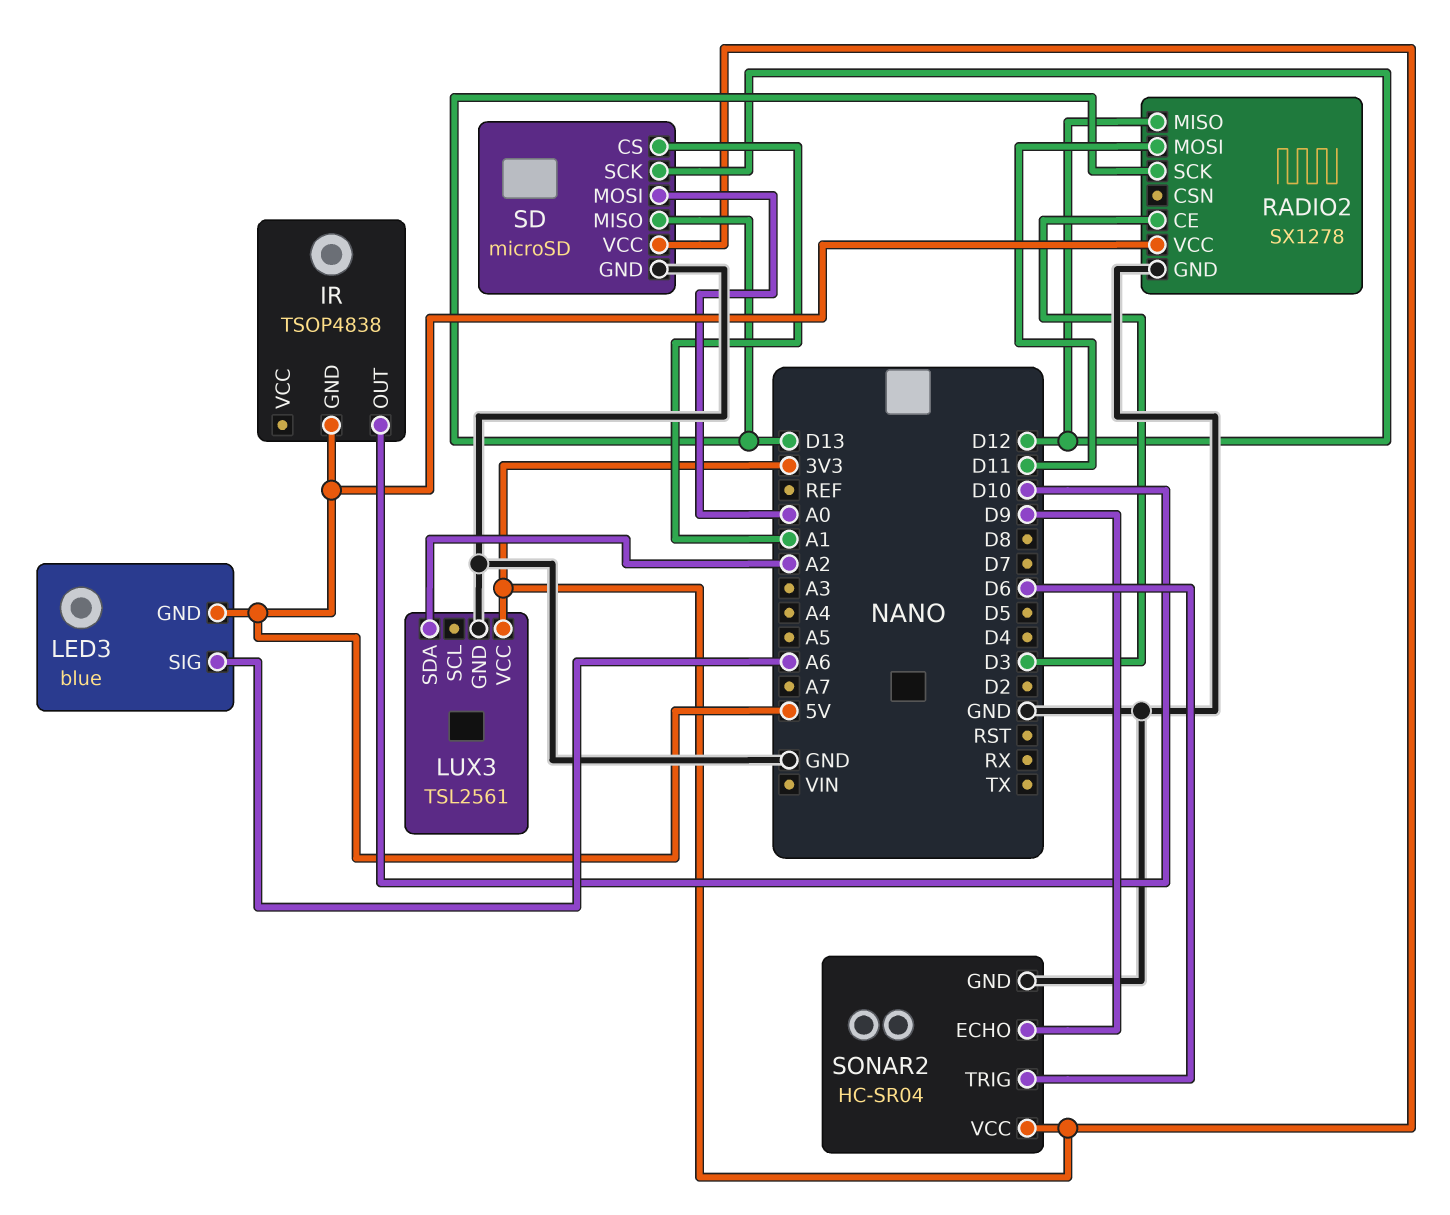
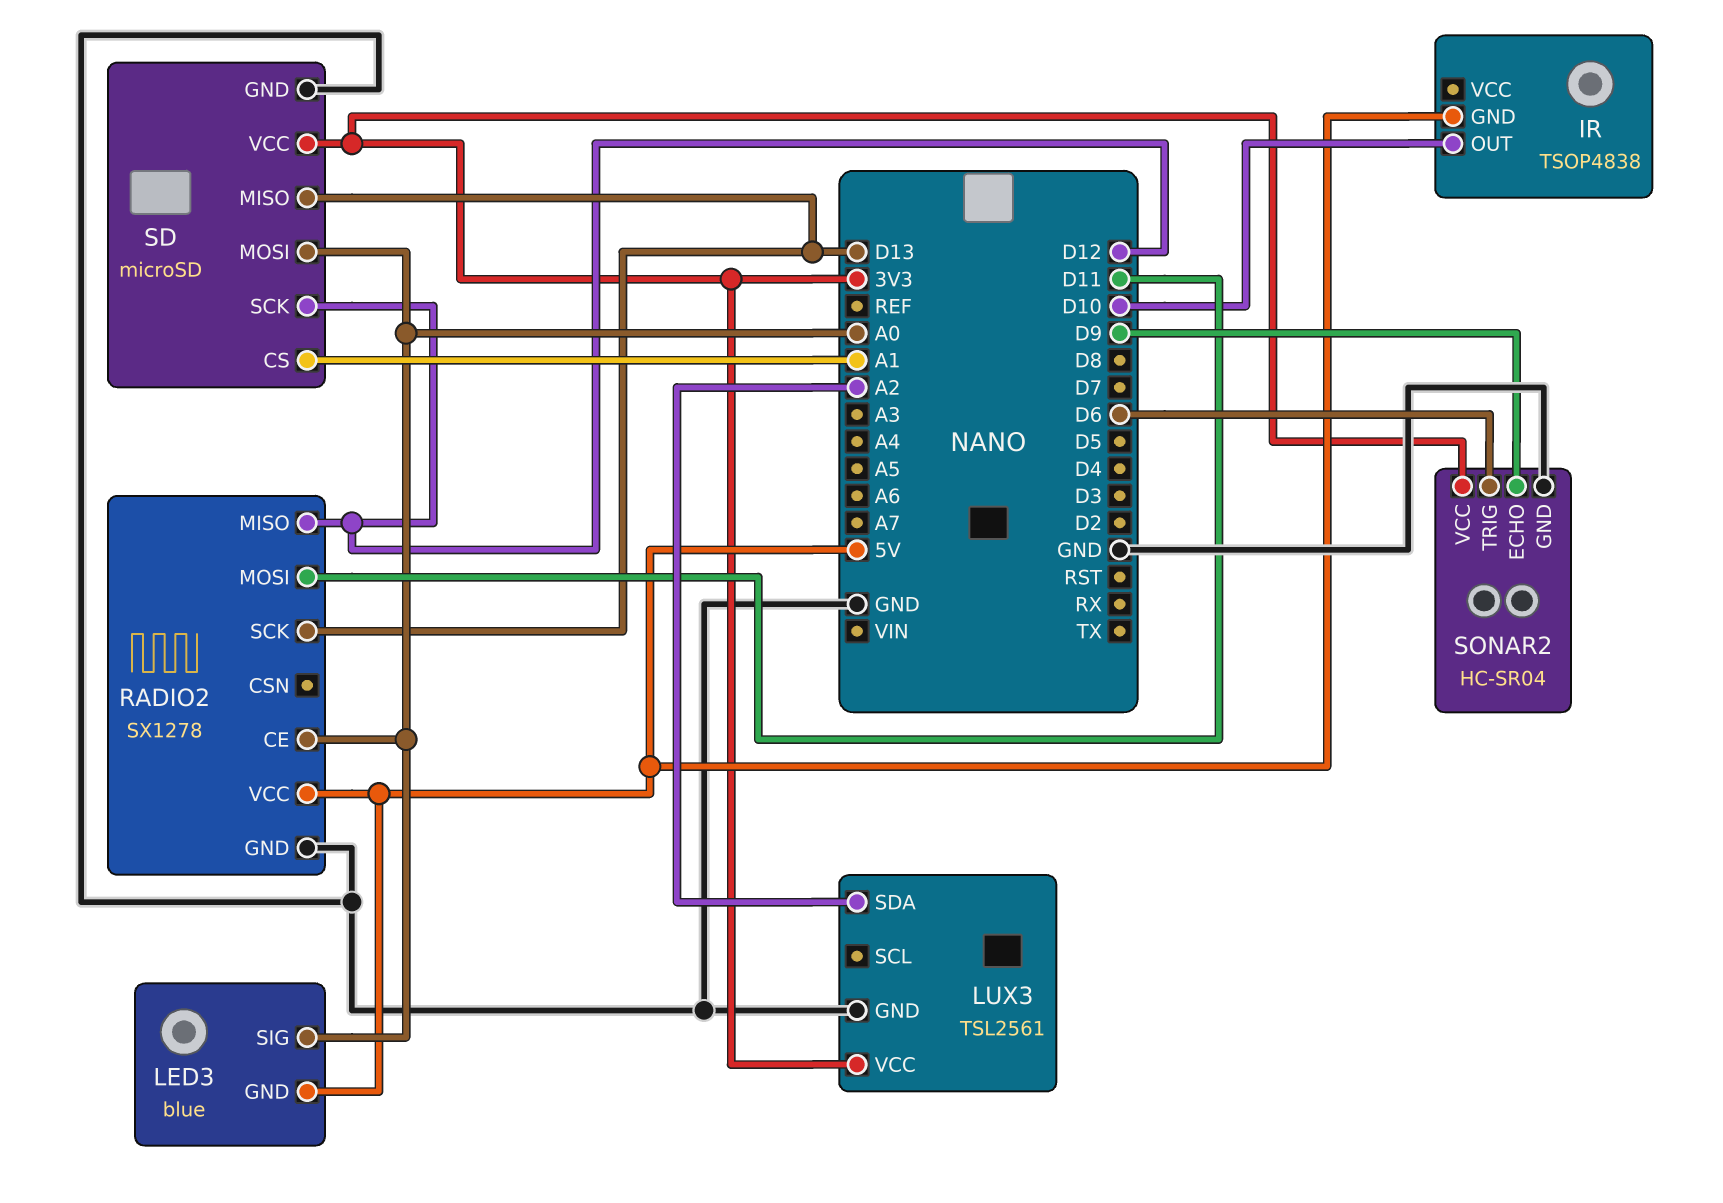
LED3 pin SIG: A6 -> A0
RADIO2 pin CE: D3 -> A0

